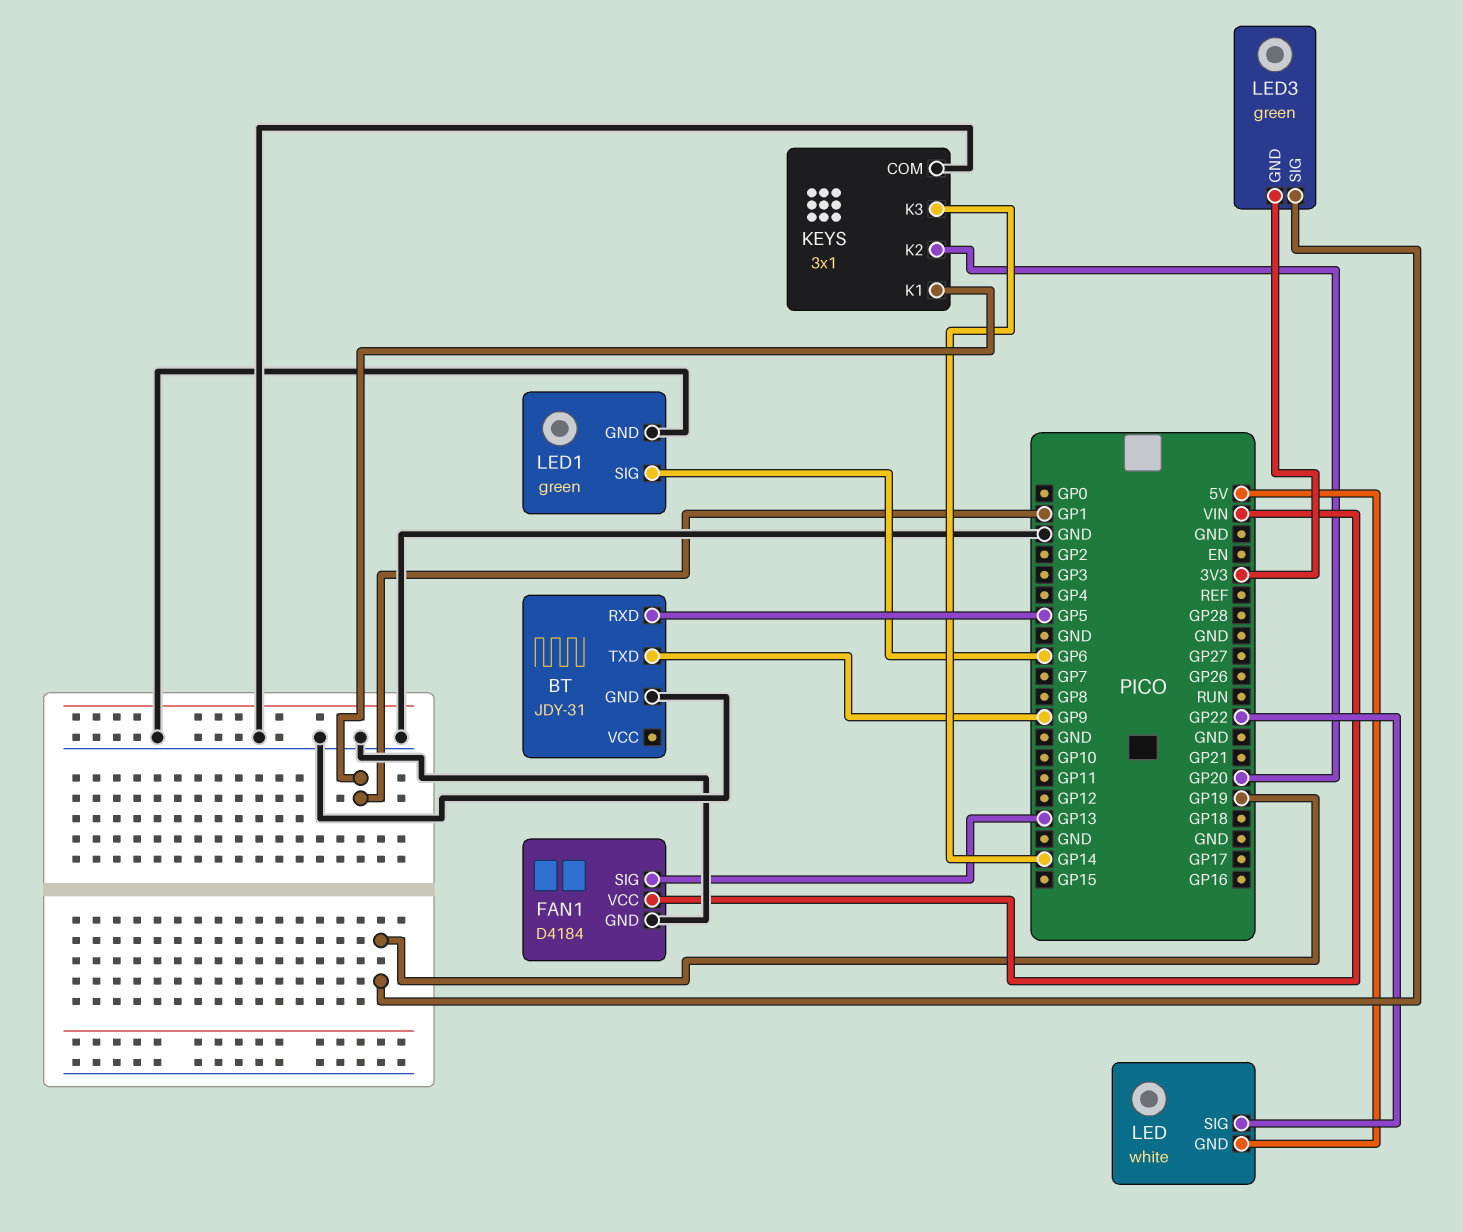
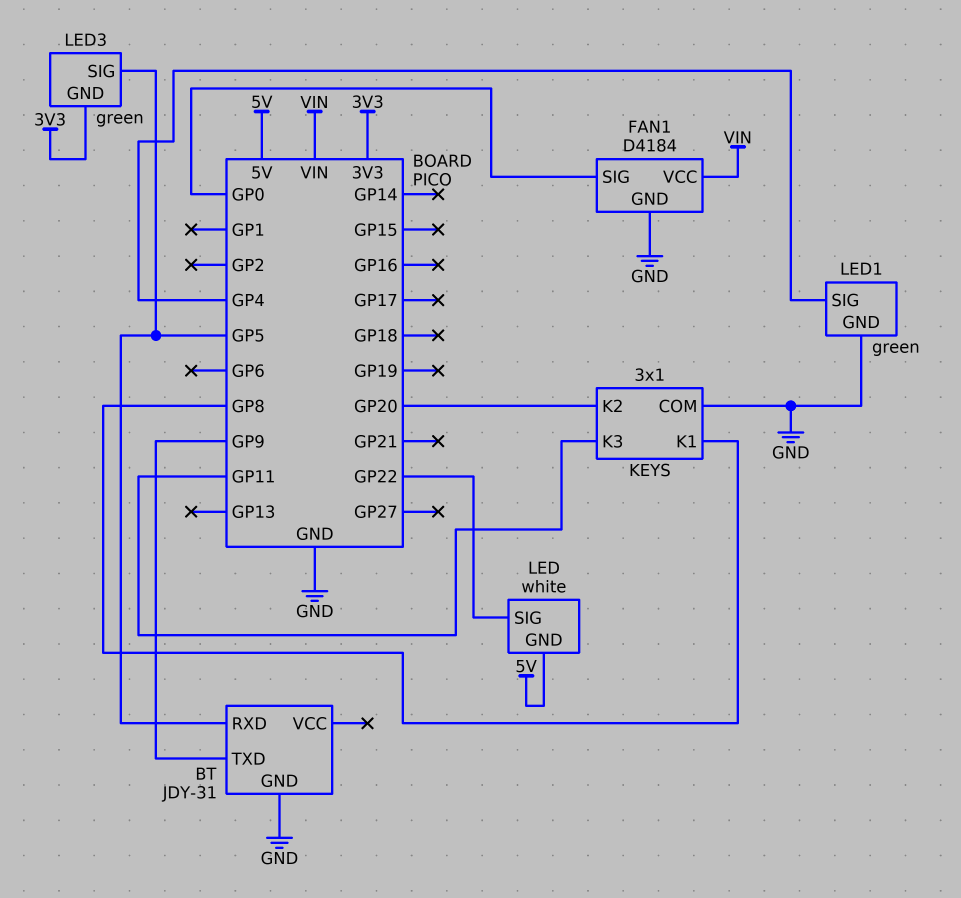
FAN1 pin SIG: GP13 -> GP0
KEYS pin K1: GP1 -> GP8
KEYS pin K3: GP14 -> GP11
LED1 pin SIG: GP6 -> GP4
LED3 pin SIG: GP19 -> GP5

